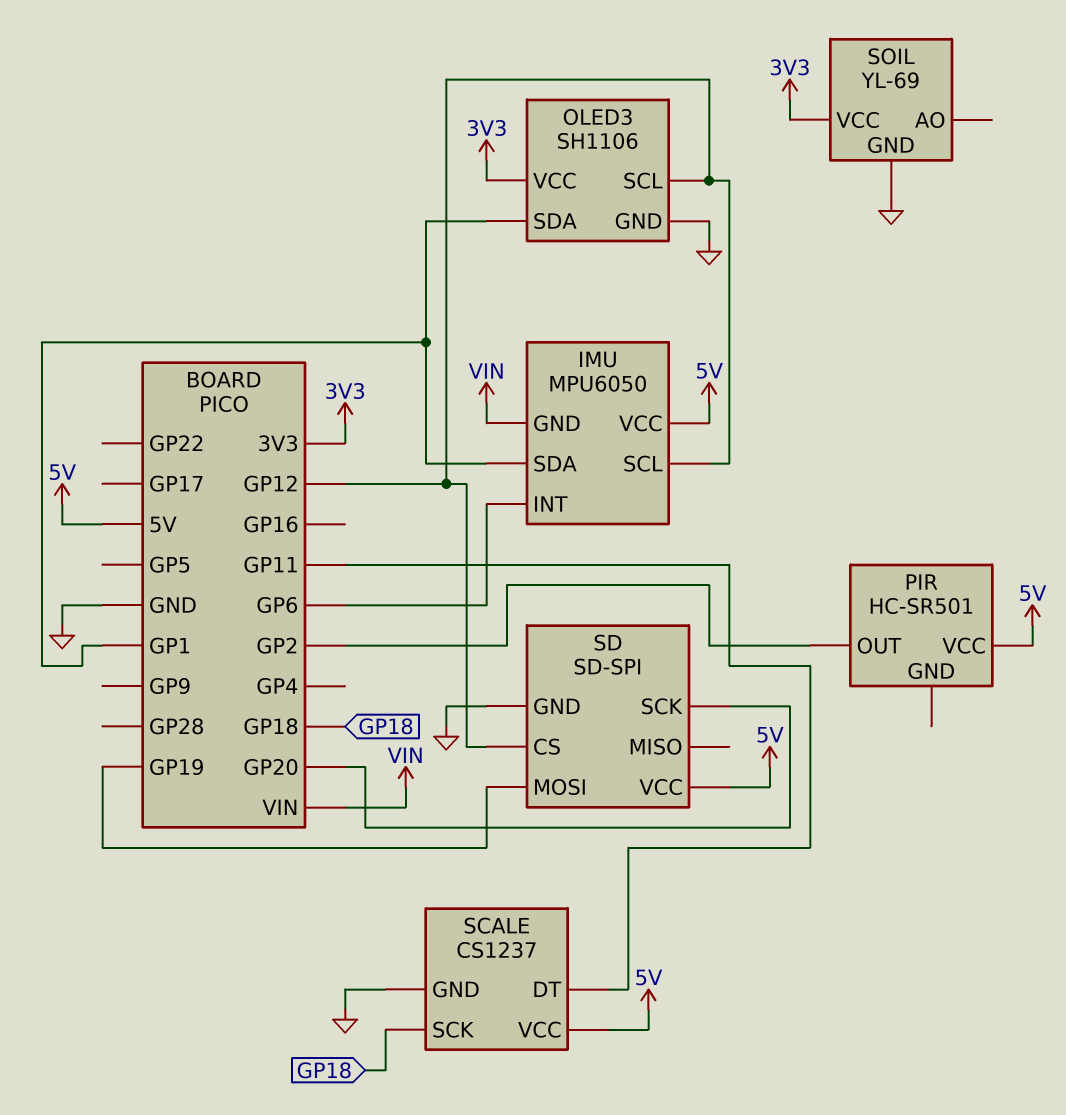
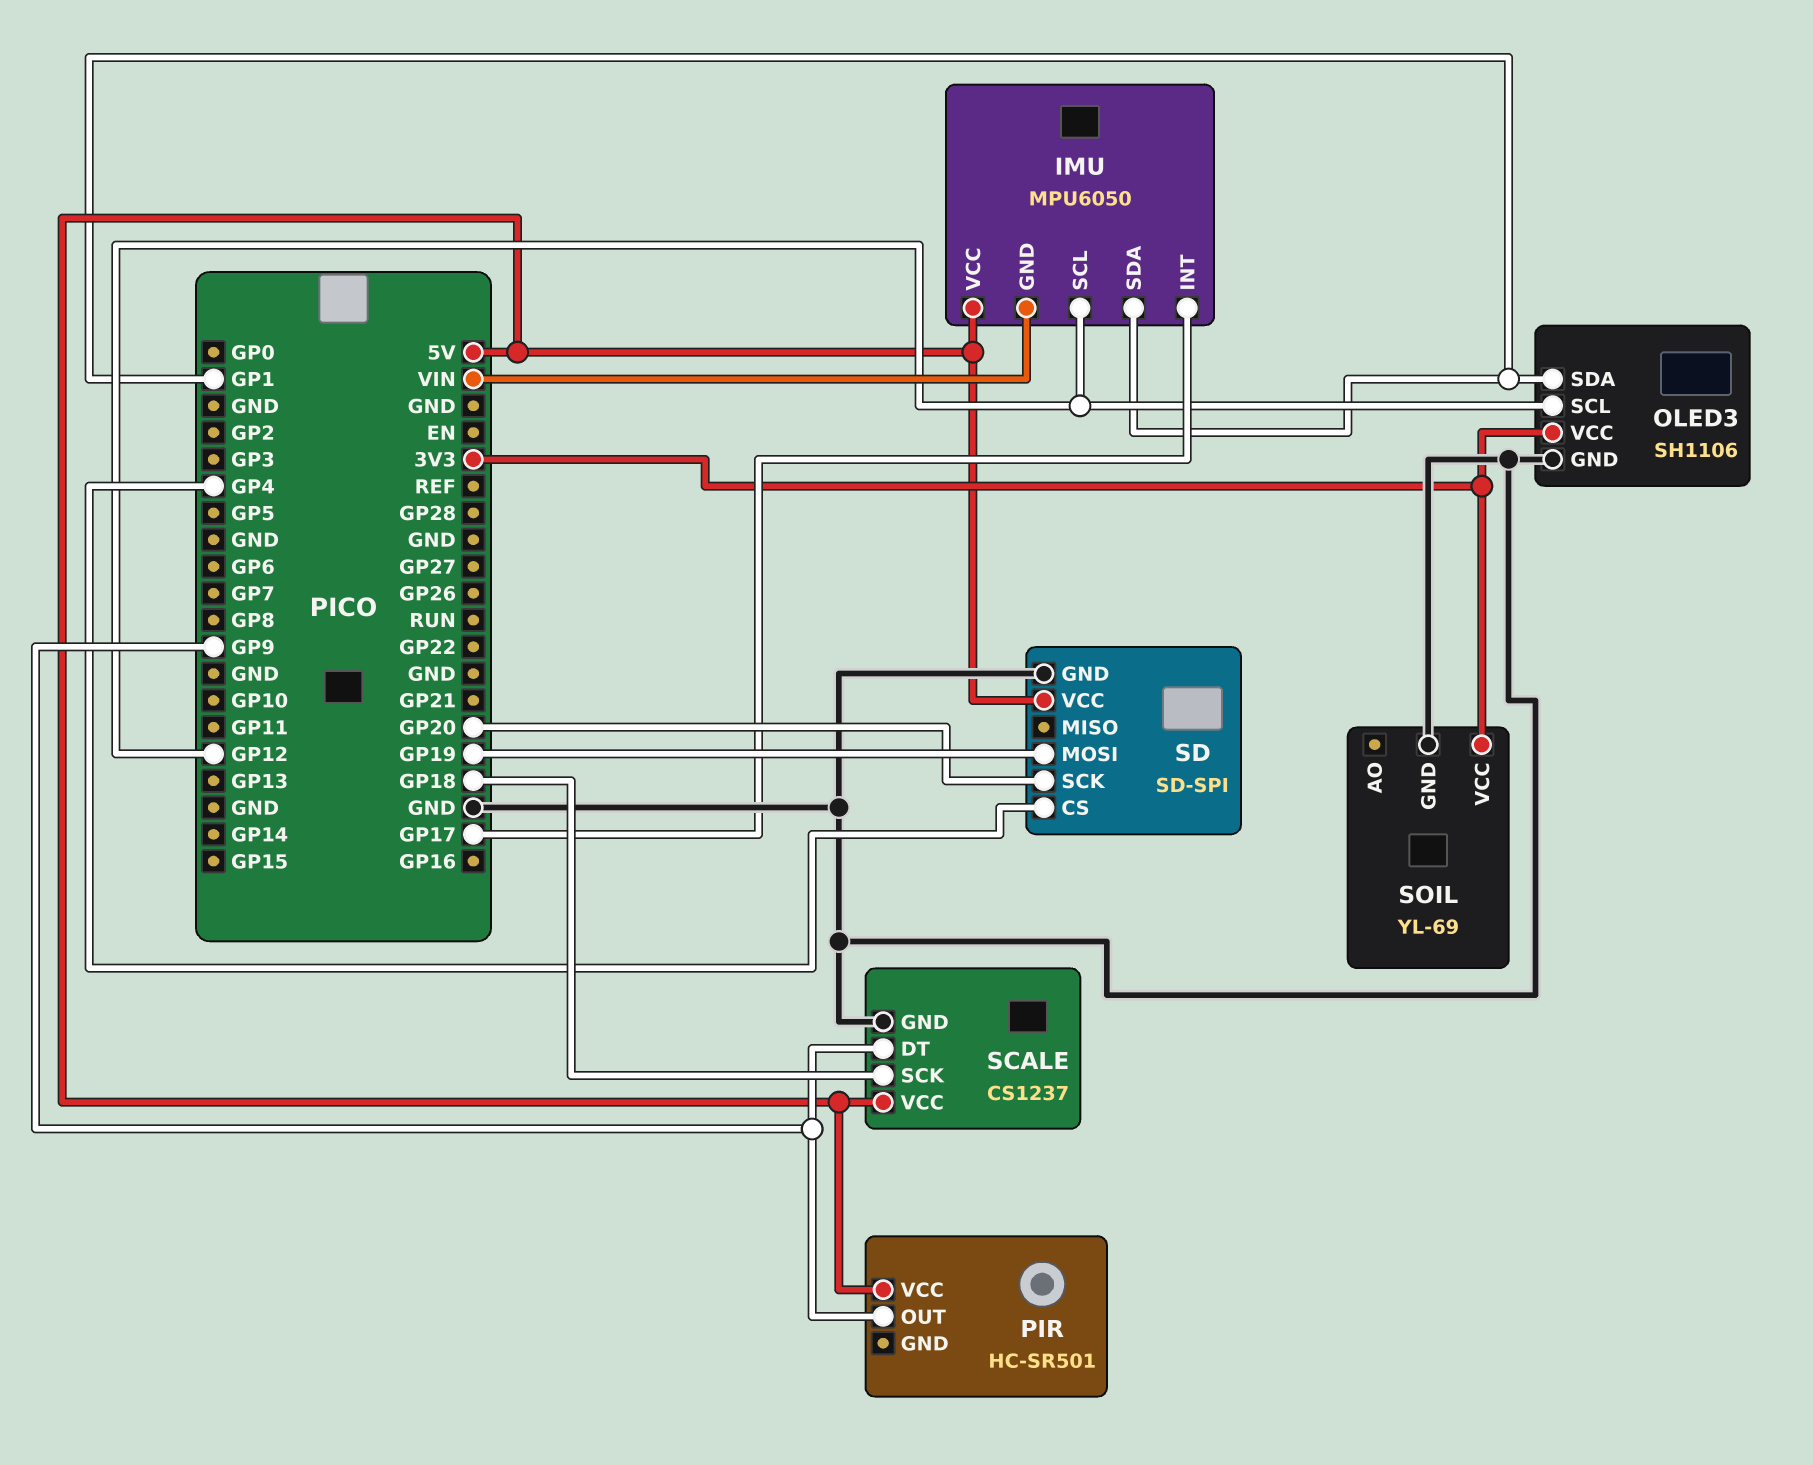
IMU pin INT: GP6 -> GP17
PIR pin OUT: GP2 -> GP9
SCALE pin DT: GP11 -> GP9
SD pin CS: GP12 -> GP4

